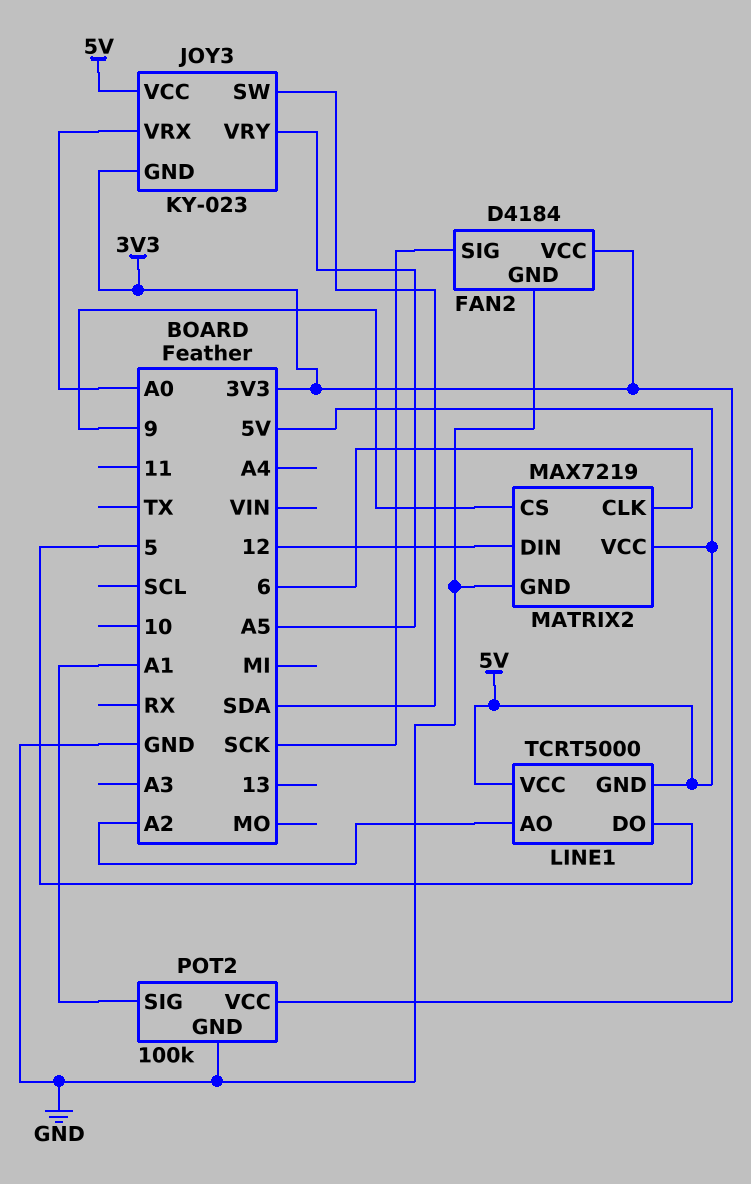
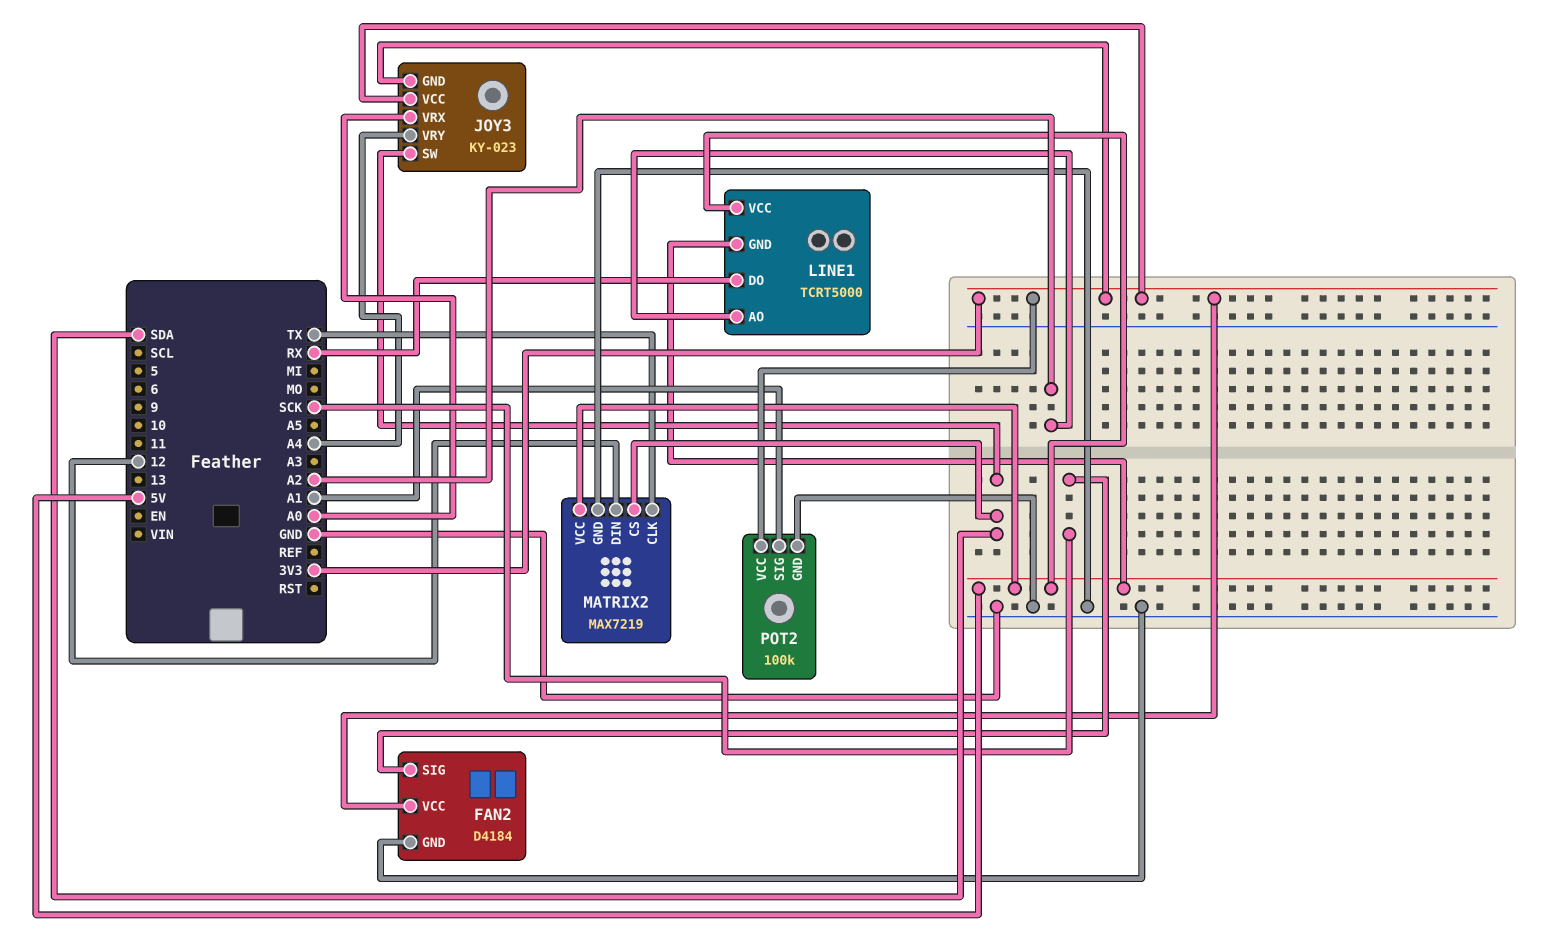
JOY3 pin VCC: 5V -> 3V3
JOY3 pin VRY: A5 -> A4
LINE1 pin DO: 5 -> RX
MATRIX2 pin CLK: 6 -> TX
MATRIX2 pin CS: 9 -> SDA

